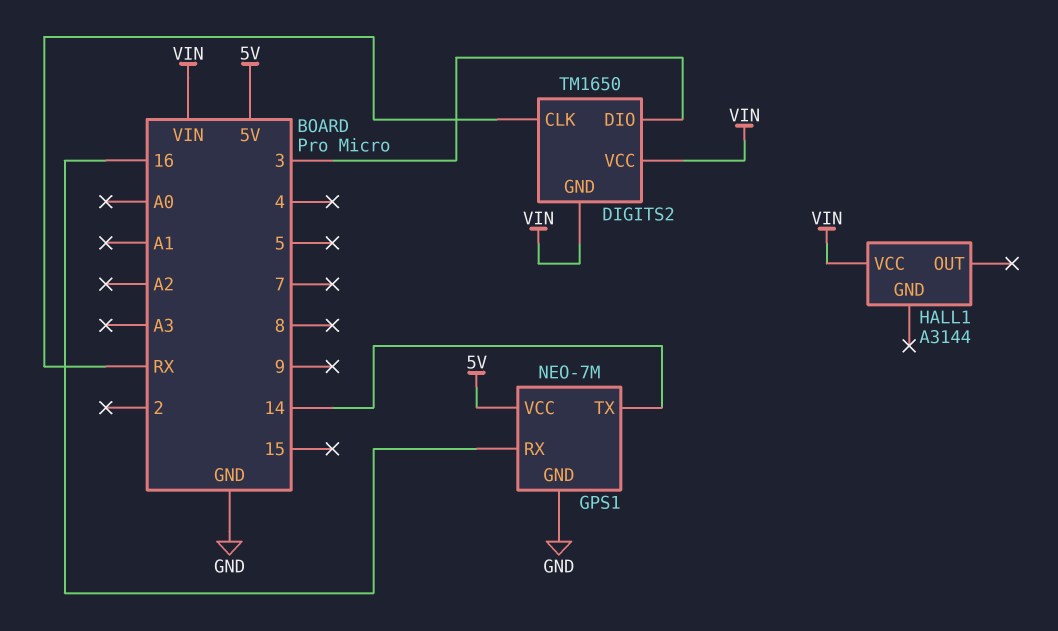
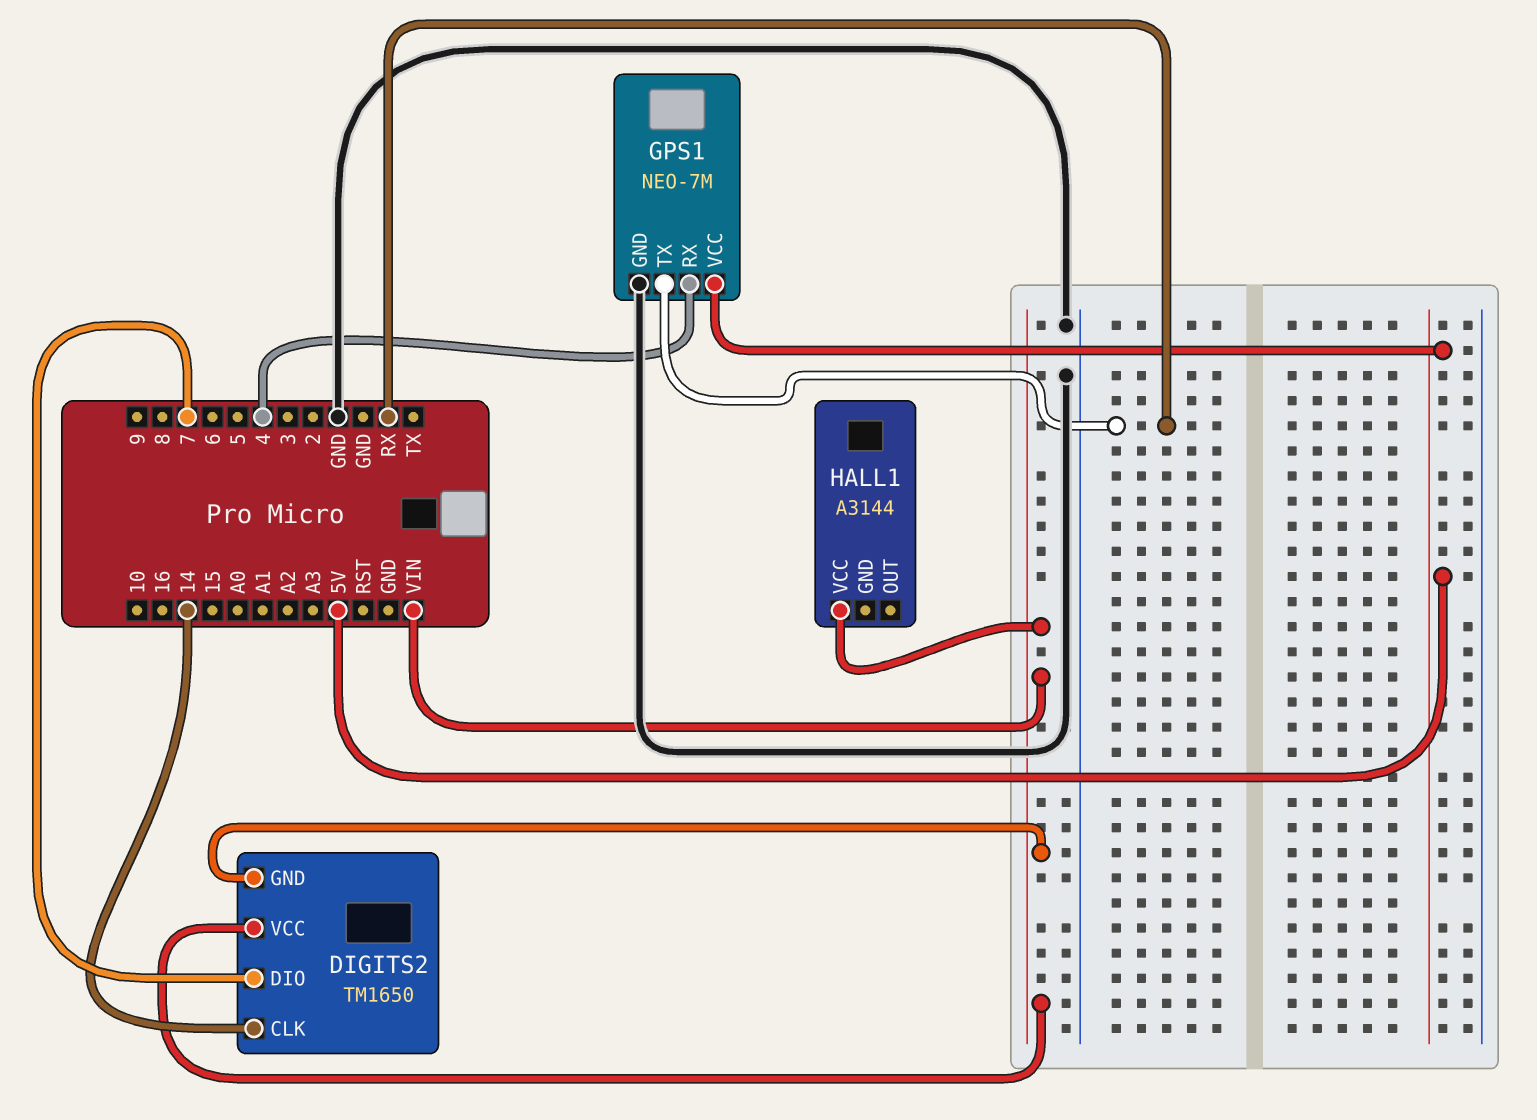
DIGITS2 pin CLK: RX -> 14
DIGITS2 pin DIO: 3 -> 7
GPS1 pin RX: 16 -> 4
GPS1 pin TX: 14 -> RX

